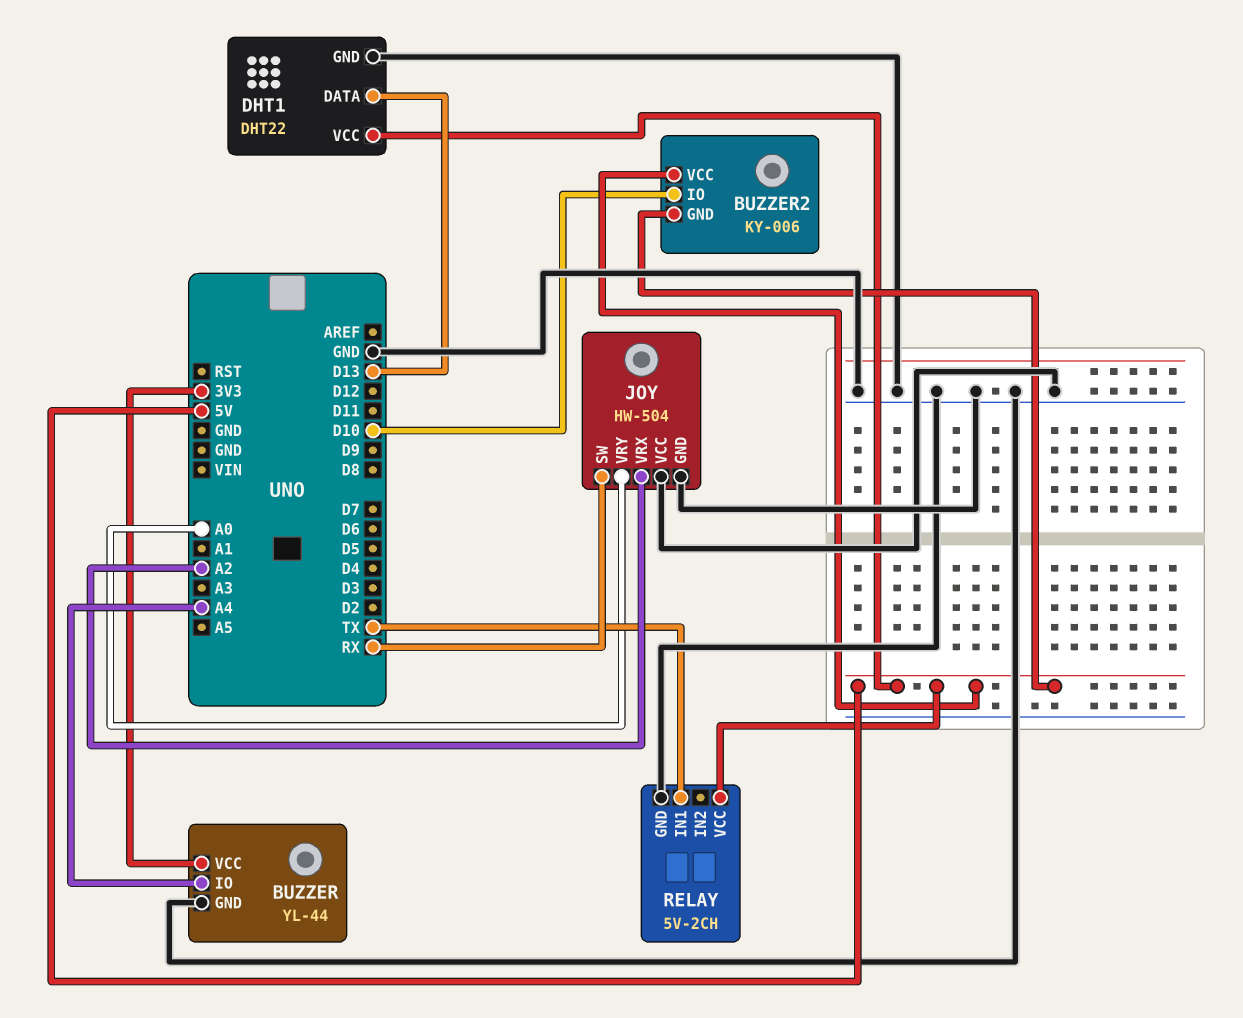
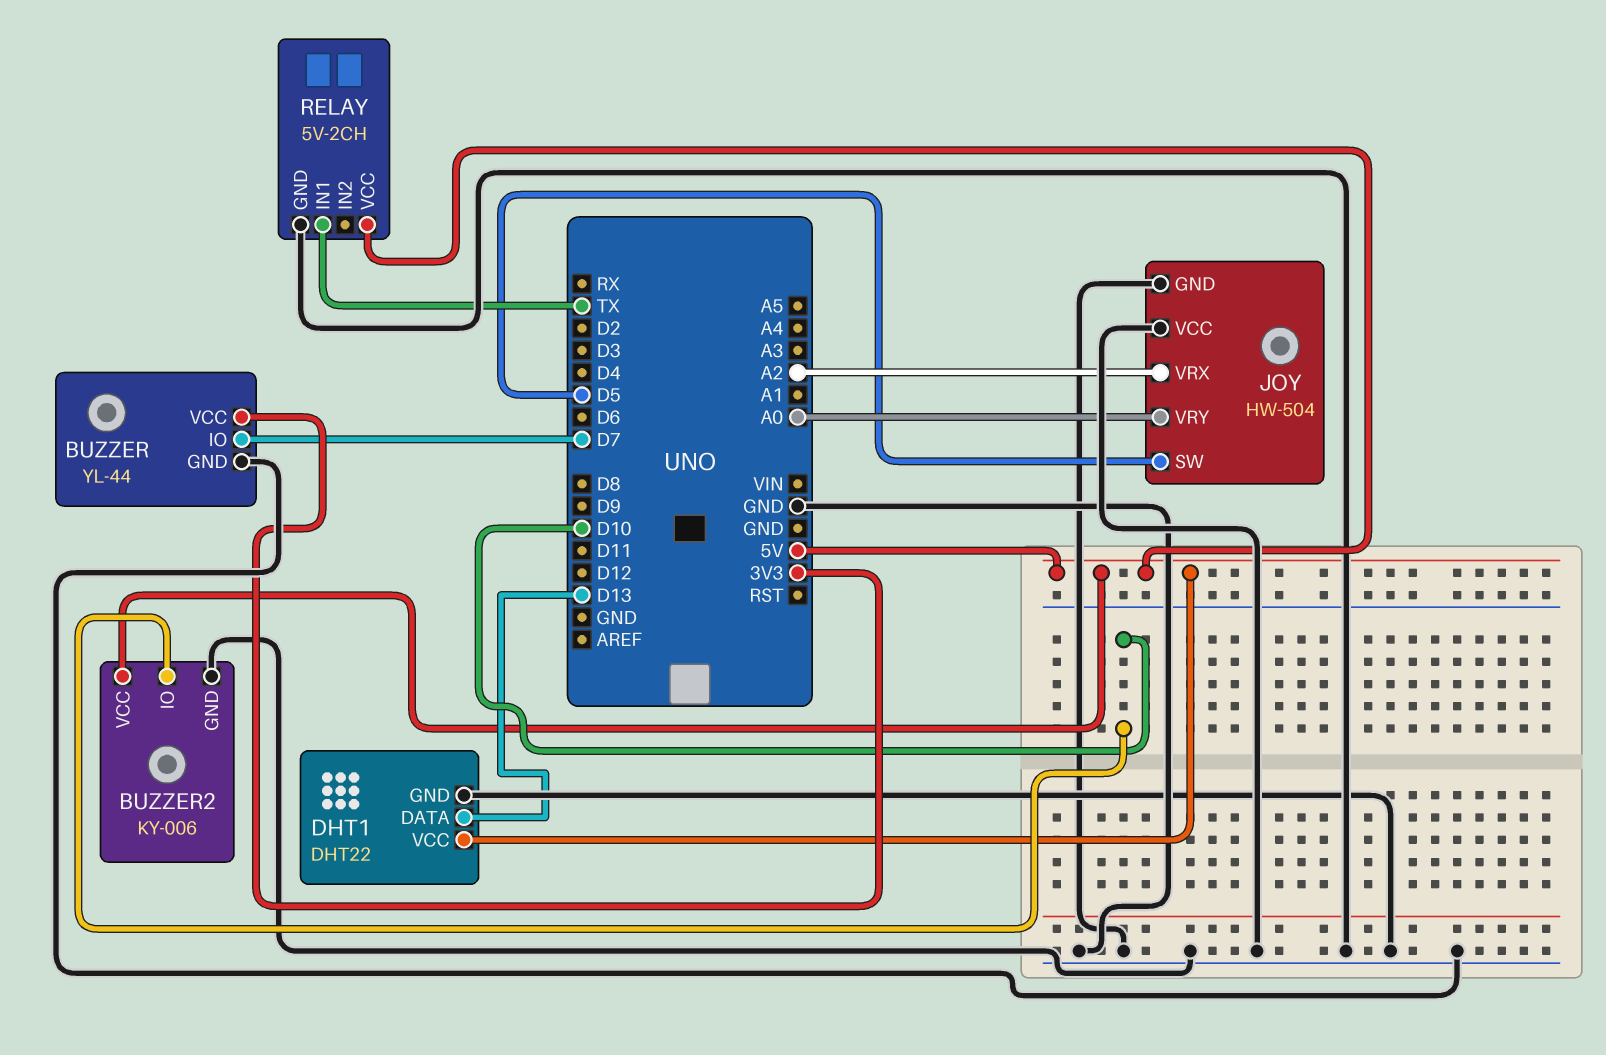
BUZZER pin IO: A4 -> D7
BUZZER2 pin GND: 5V -> GND
JOY pin SW: RX -> D5

